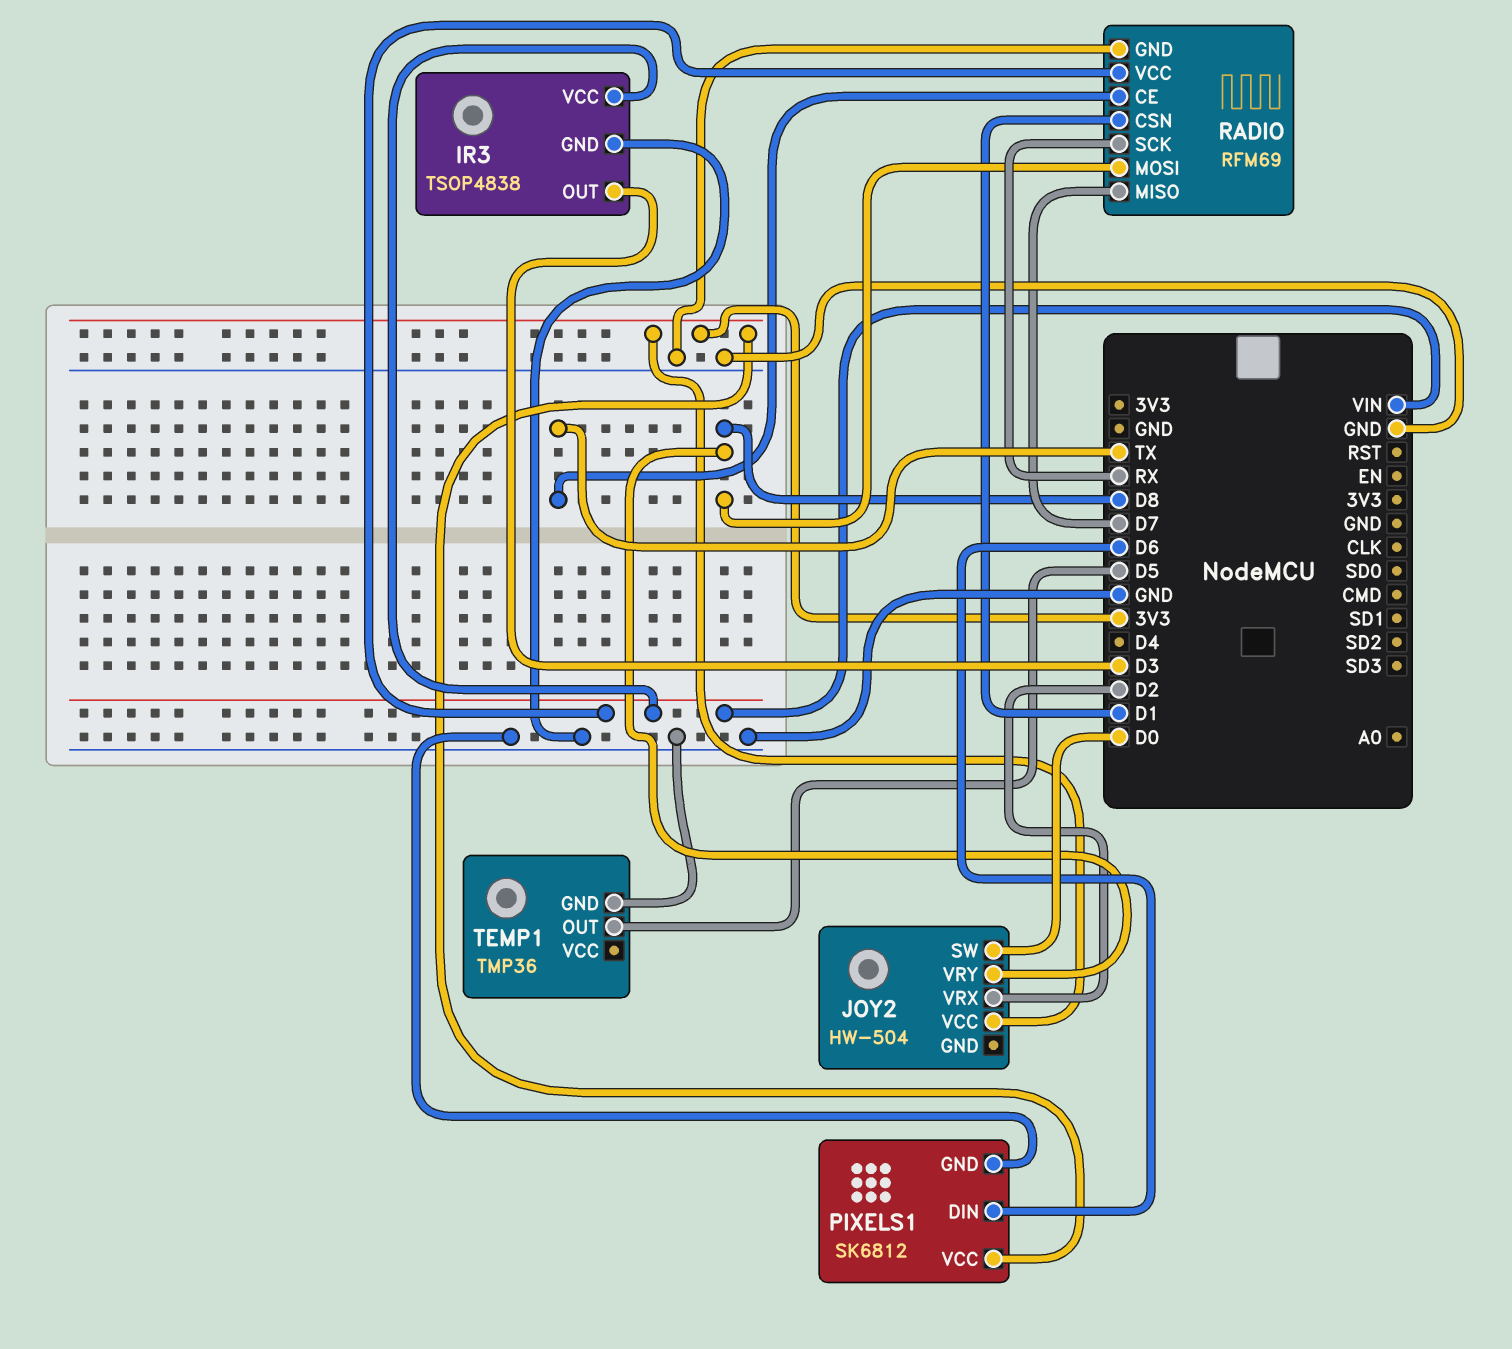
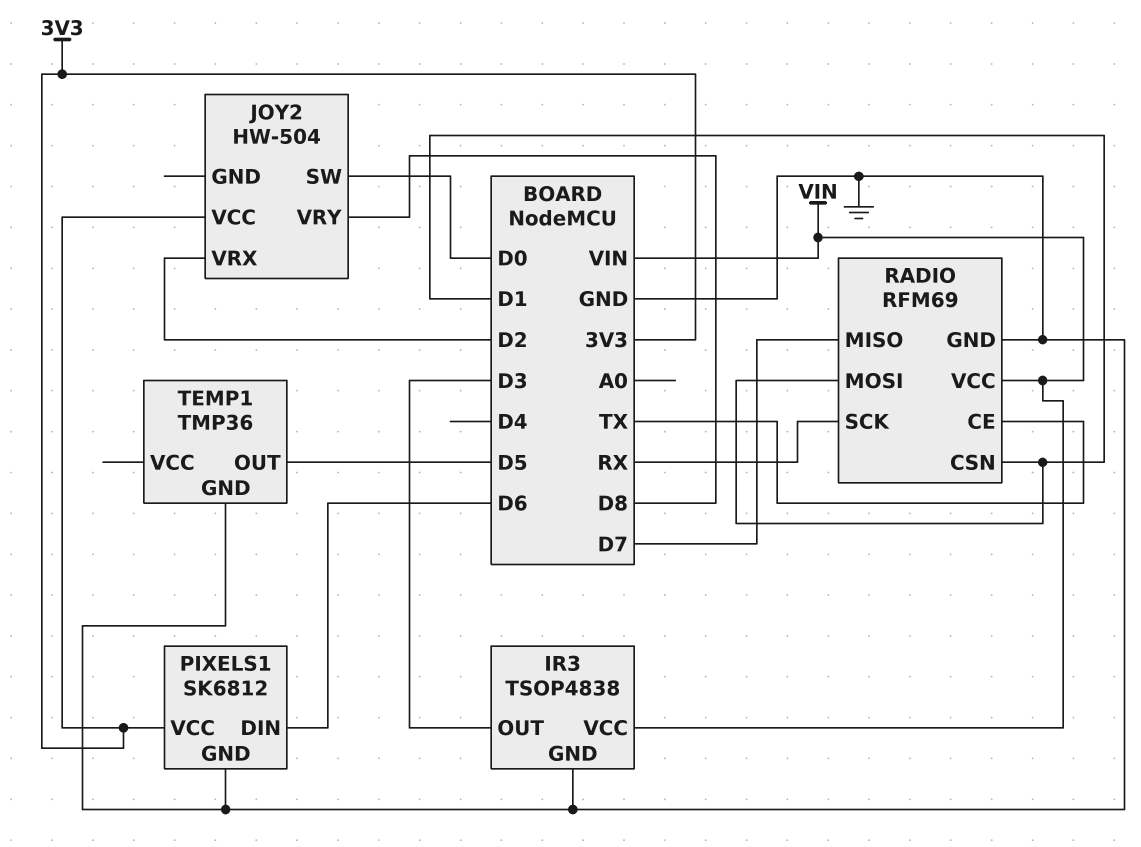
RADIO pin MOSI: D8 -> D1

